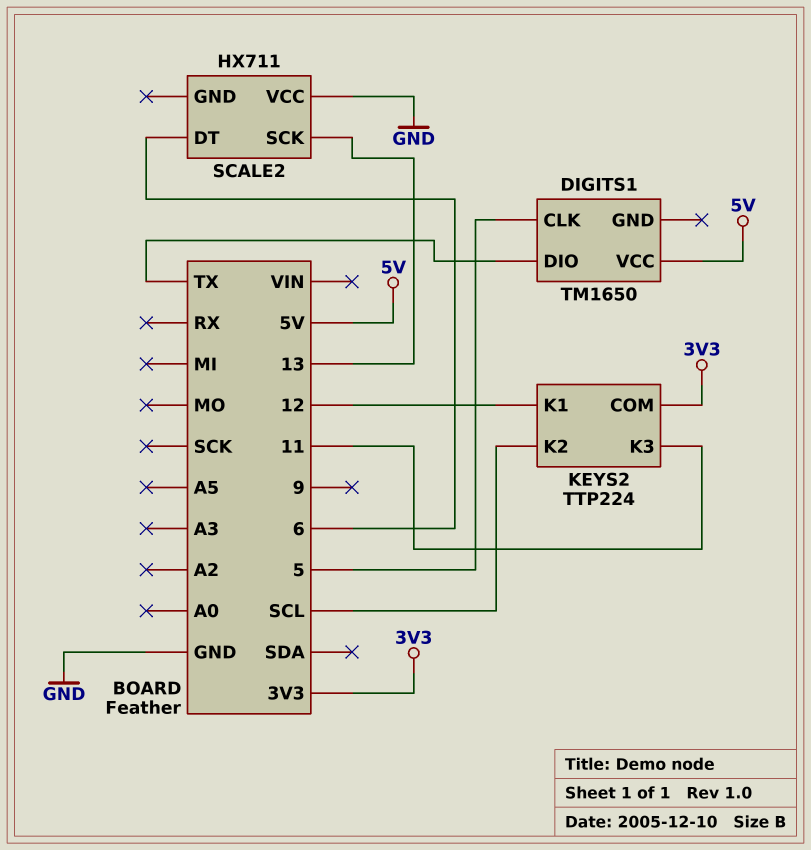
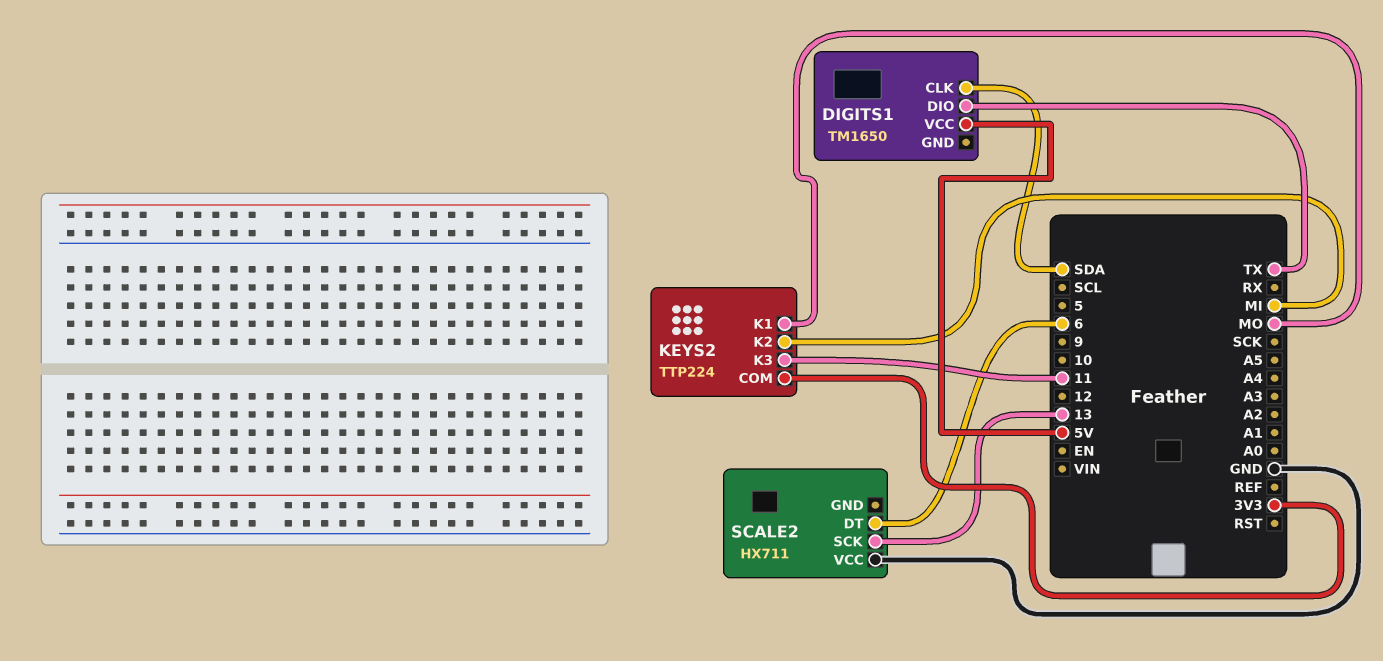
DIGITS1 pin CLK: 5 -> SDA
KEYS2 pin K1: 12 -> MO
KEYS2 pin K2: SCL -> MI

